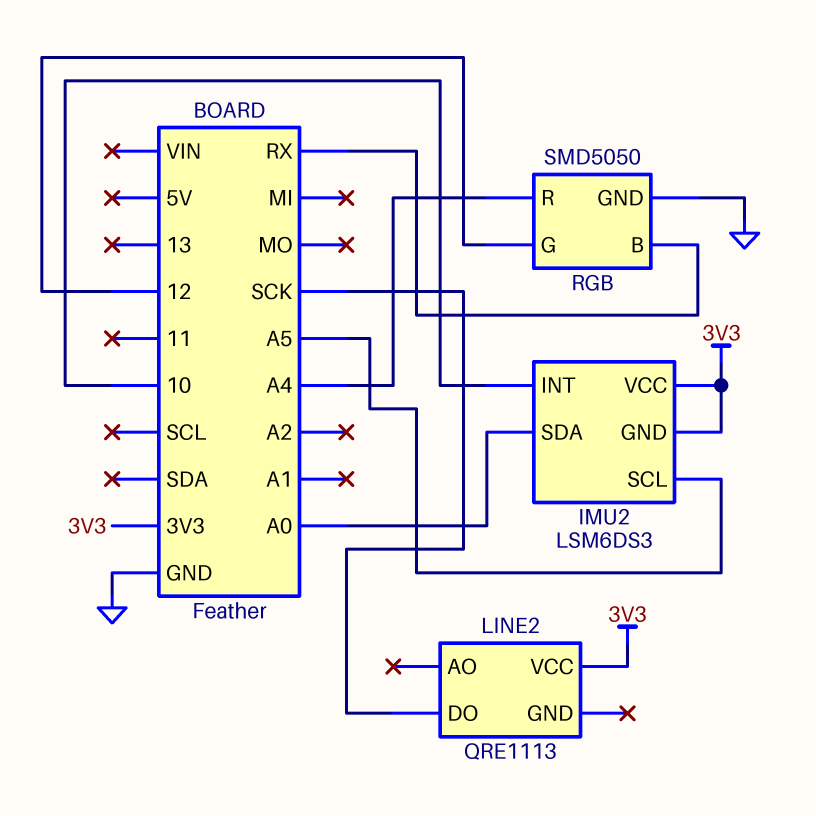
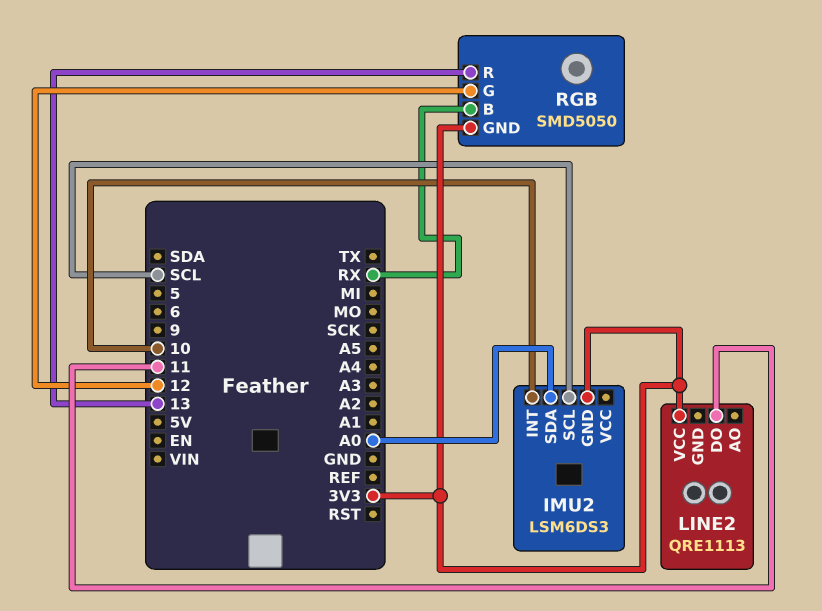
IMU2 pin SCL: A5 -> SCL
IMU2 pin VCC: 3V3 -> none
LINE2 pin DO: SCK -> 11
RGB pin GND: GND -> 3V3
RGB pin R: A4 -> 13

